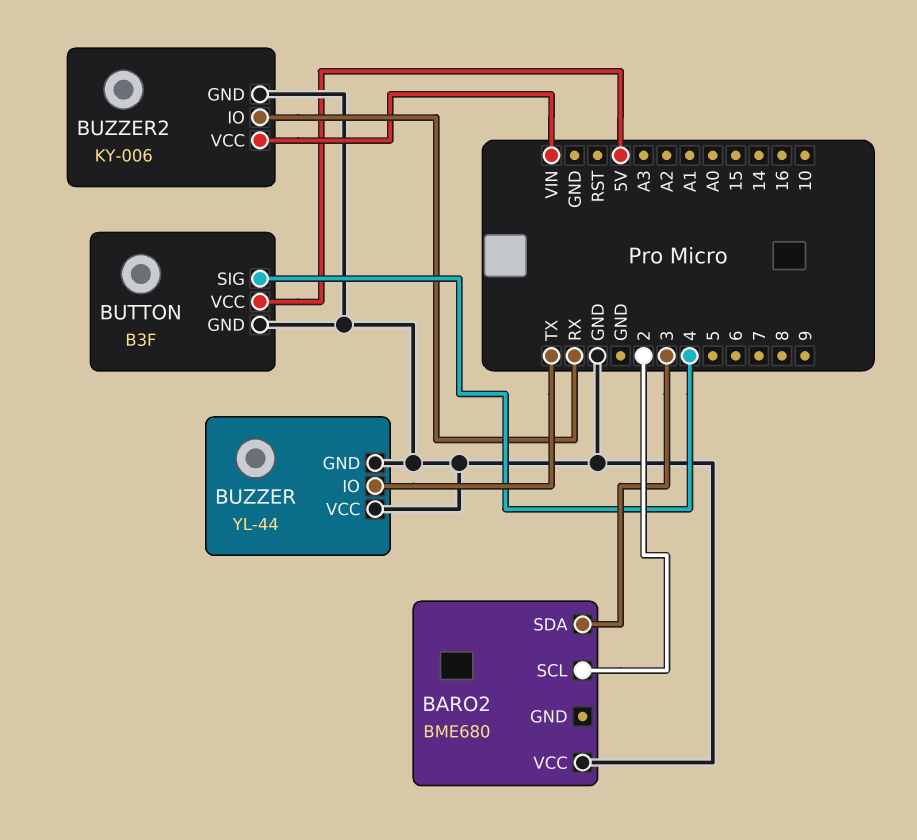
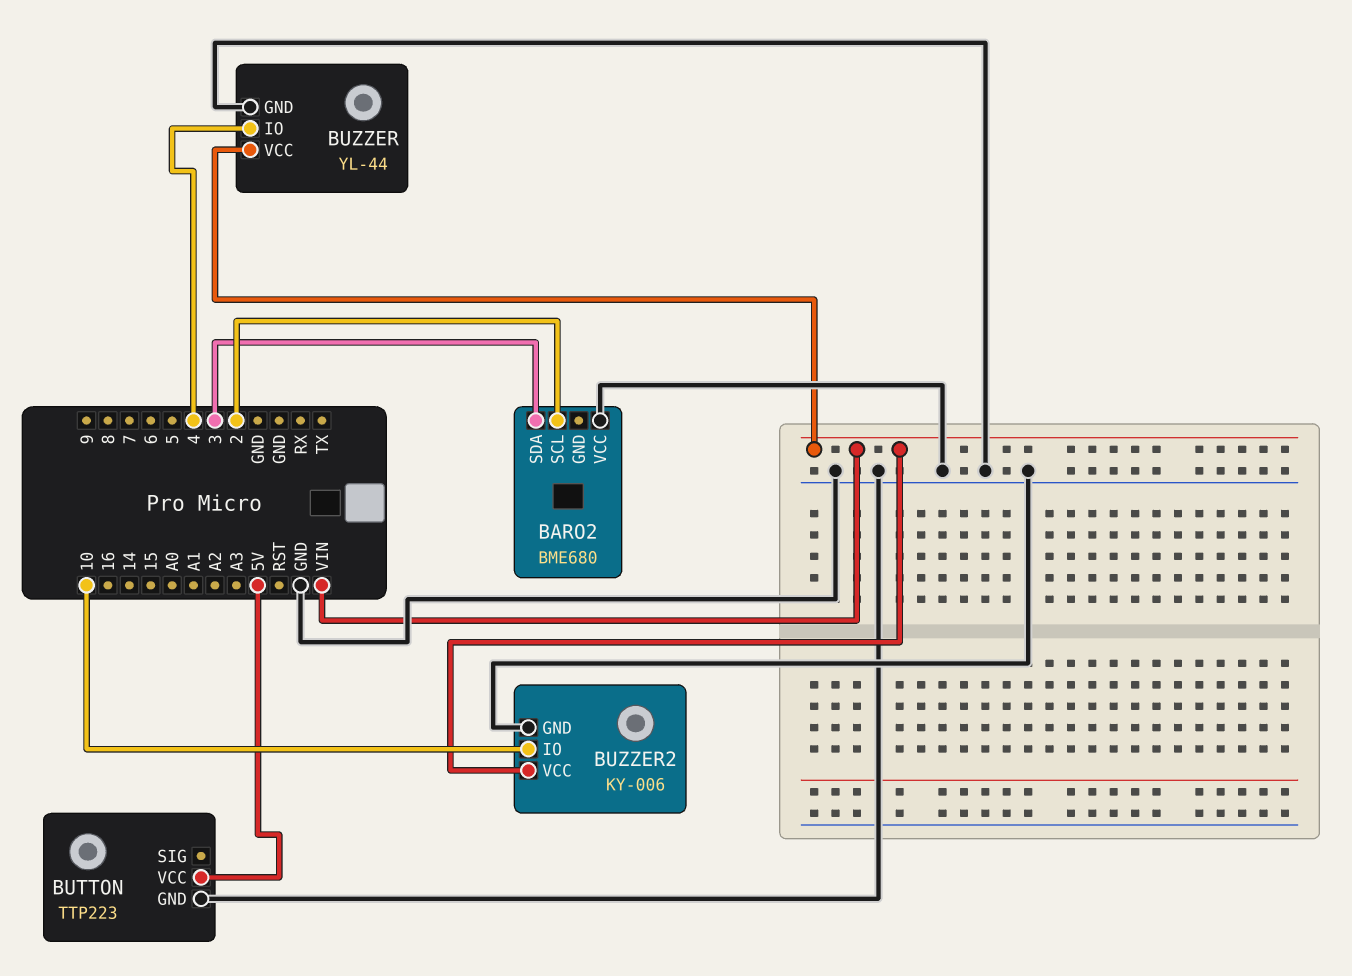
BUTTON: B3F -> TTP223
BUTTON pin SIG: 4 -> none
BUZZER pin IO: TX -> 4
BUZZER pin VCC: GND -> VIN
BUZZER2 pin IO: RX -> 10

